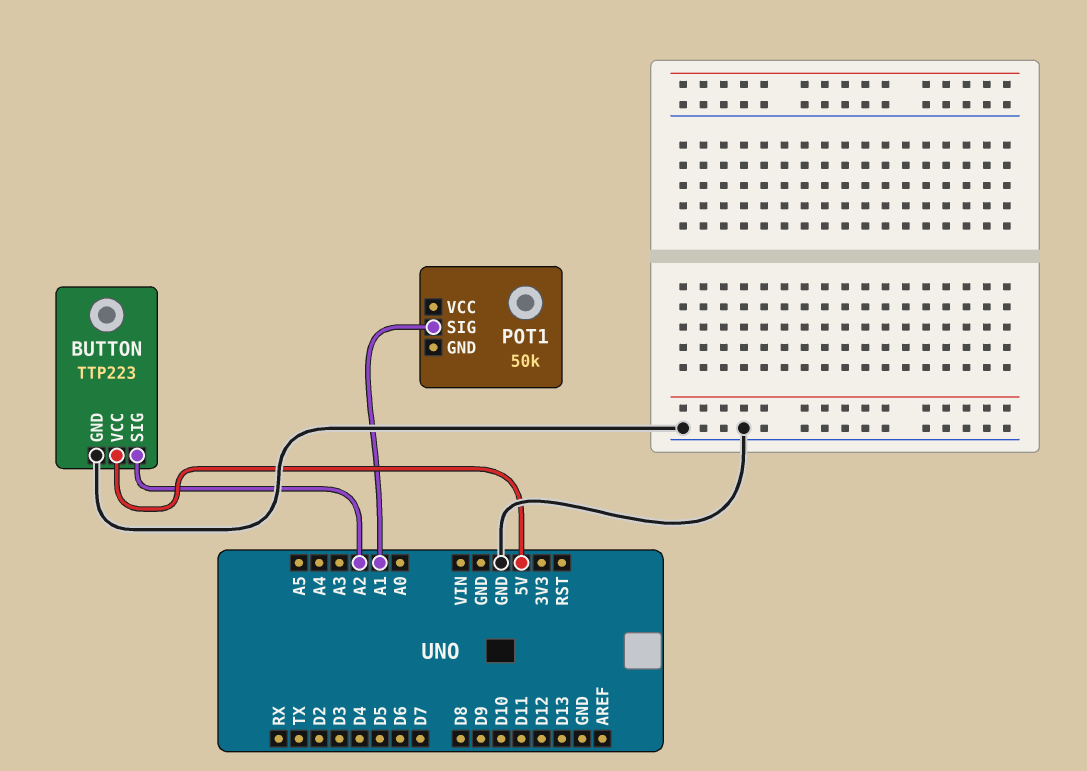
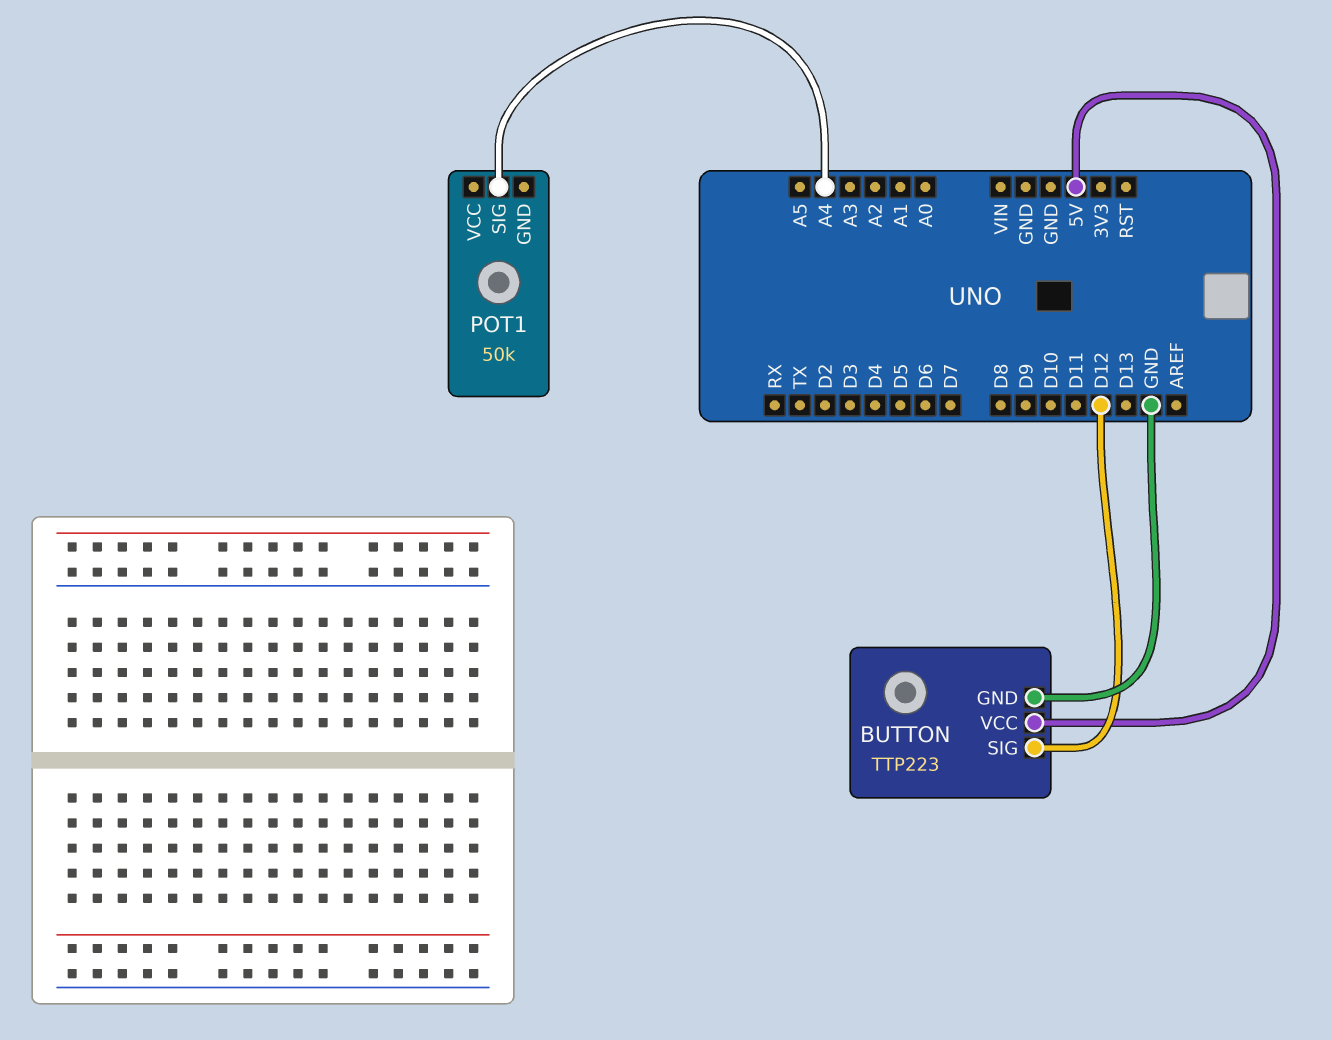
BUTTON pin SIG: A2 -> D12
POT1 pin SIG: A1 -> A4

